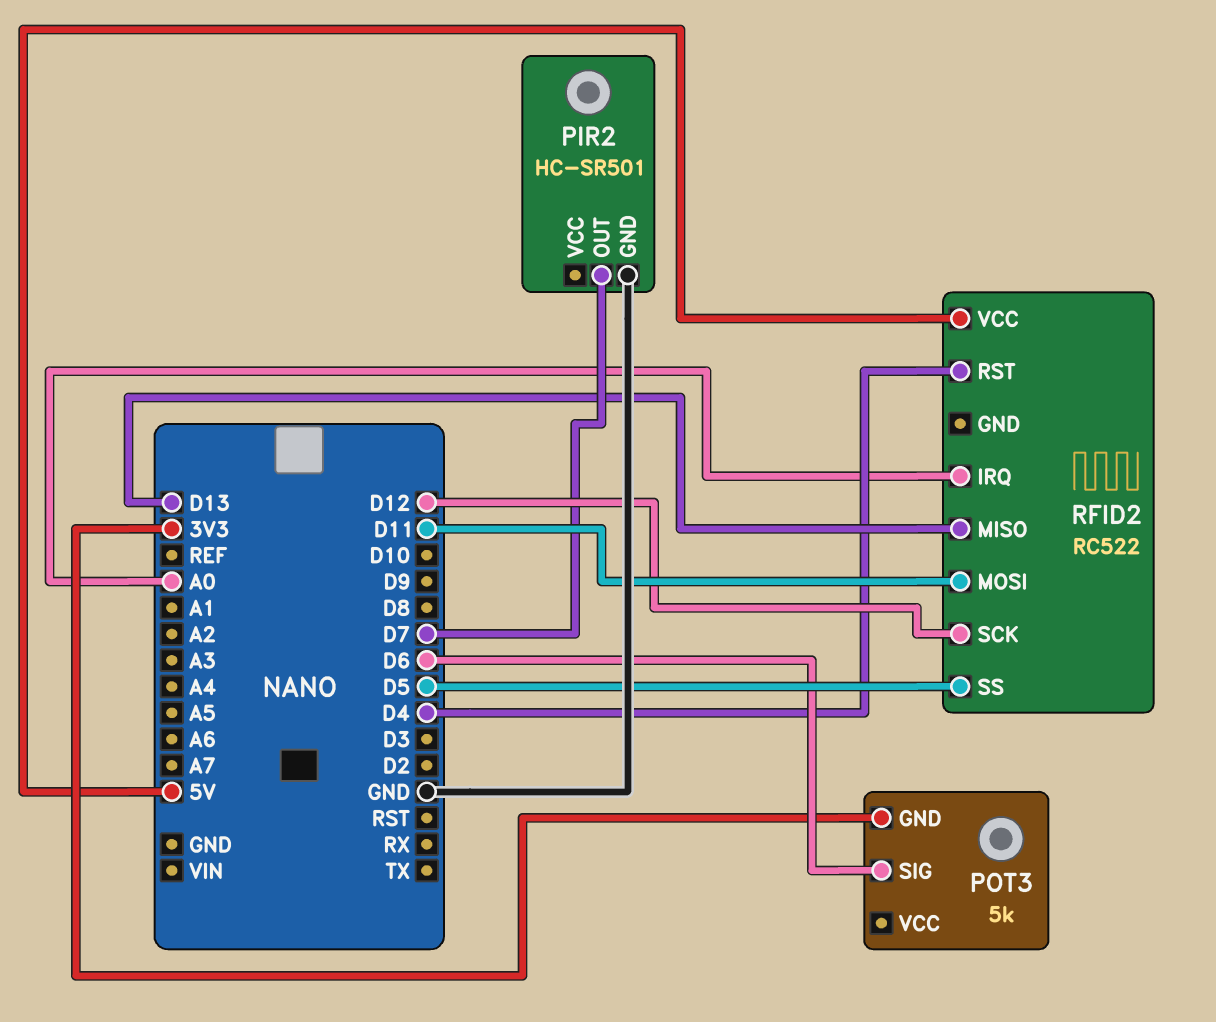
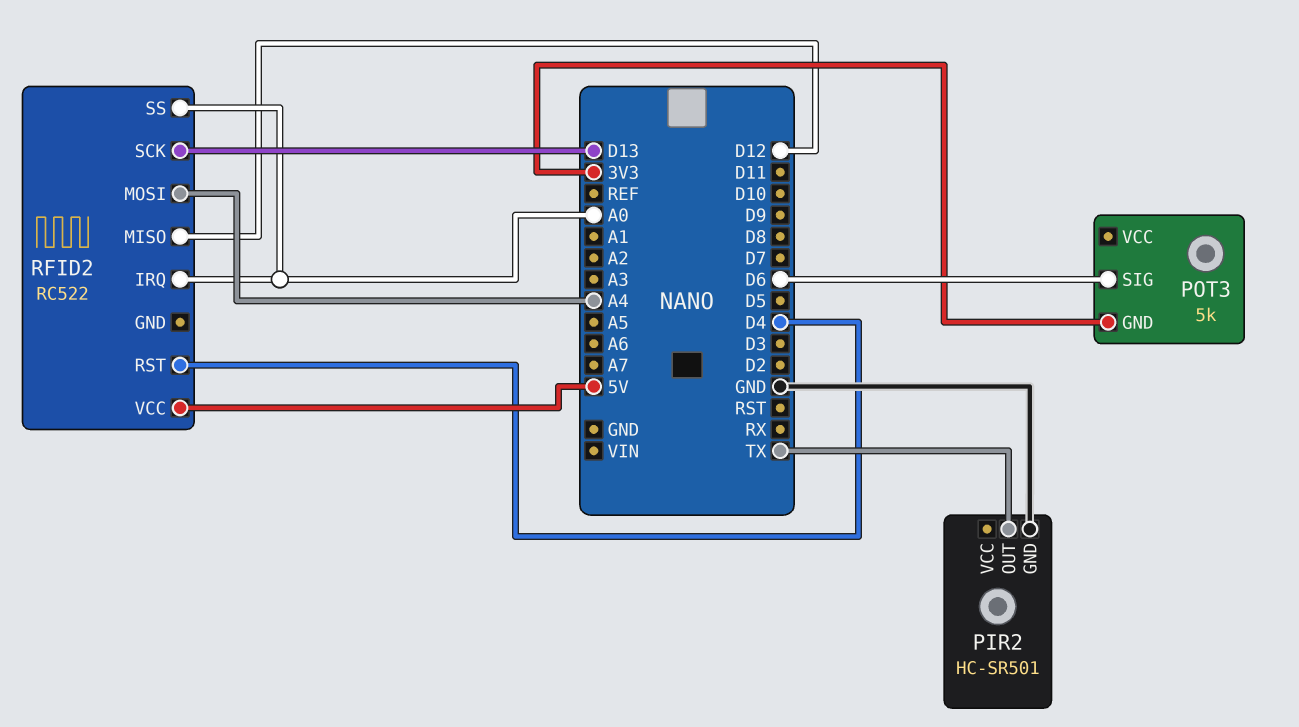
PIR2 pin OUT: D7 -> TX
RFID2 pin MISO: D13 -> D12
RFID2 pin MOSI: D11 -> A4
RFID2 pin SCK: D12 -> D13
RFID2 pin SS: D5 -> A0

